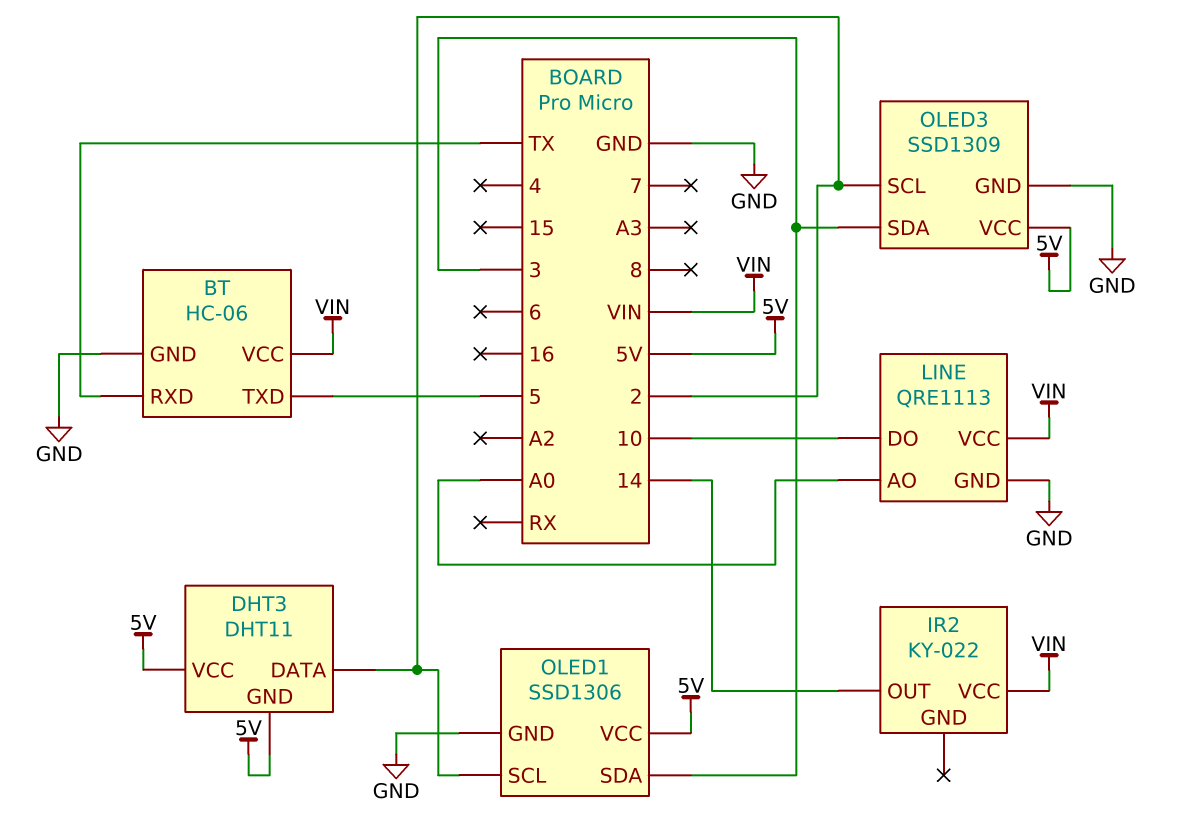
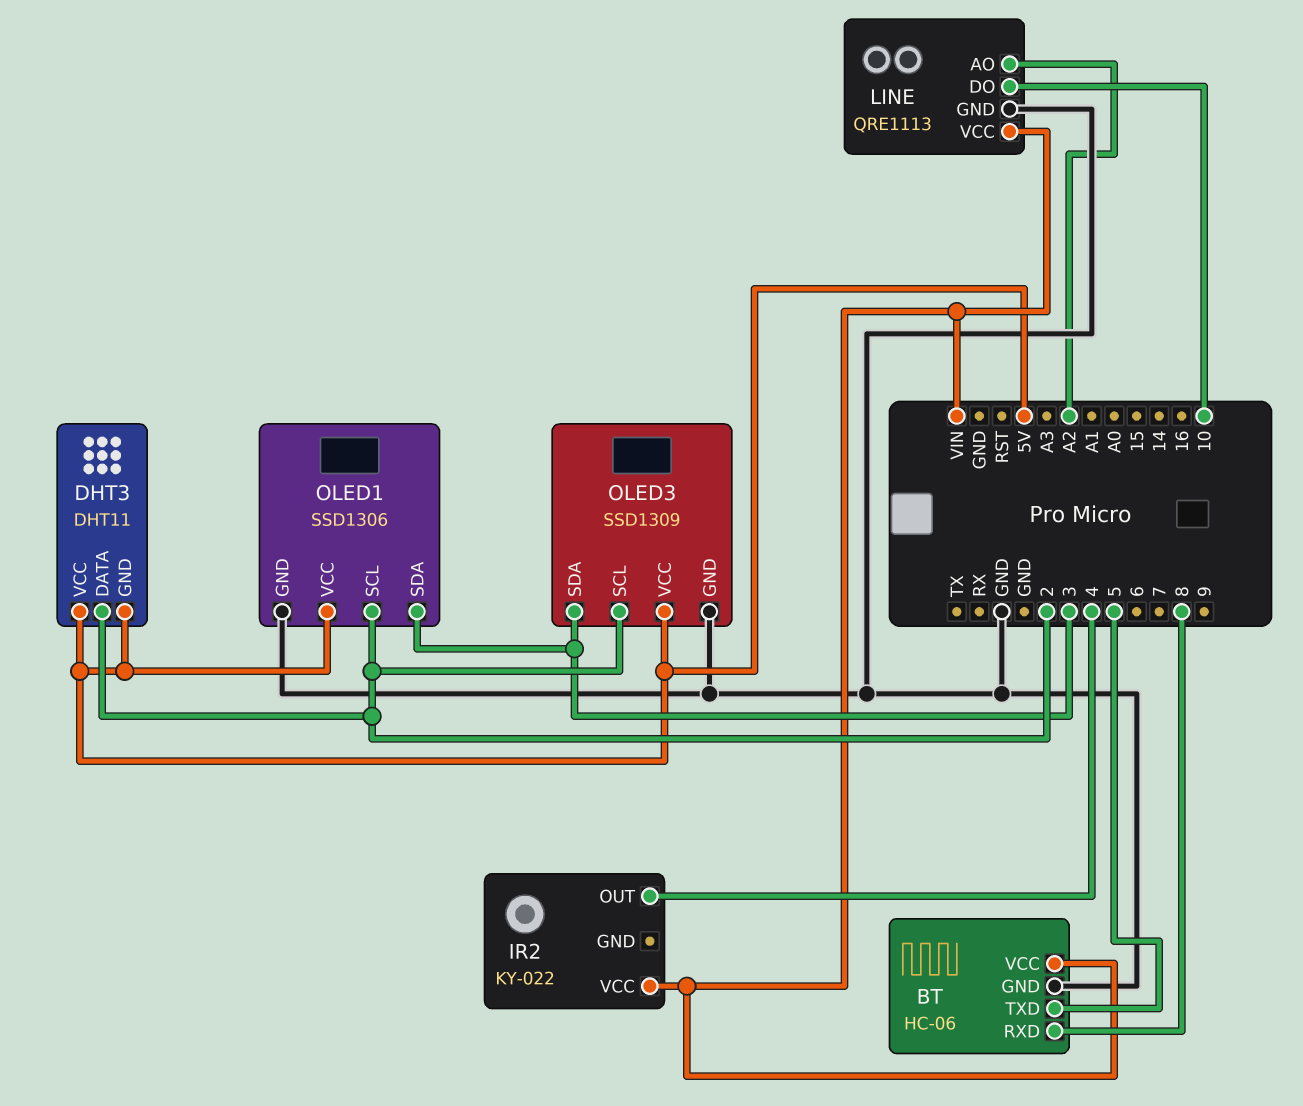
BT pin RXD: TX -> 8
IR2 pin OUT: 14 -> 4
LINE pin AO: A0 -> A2

